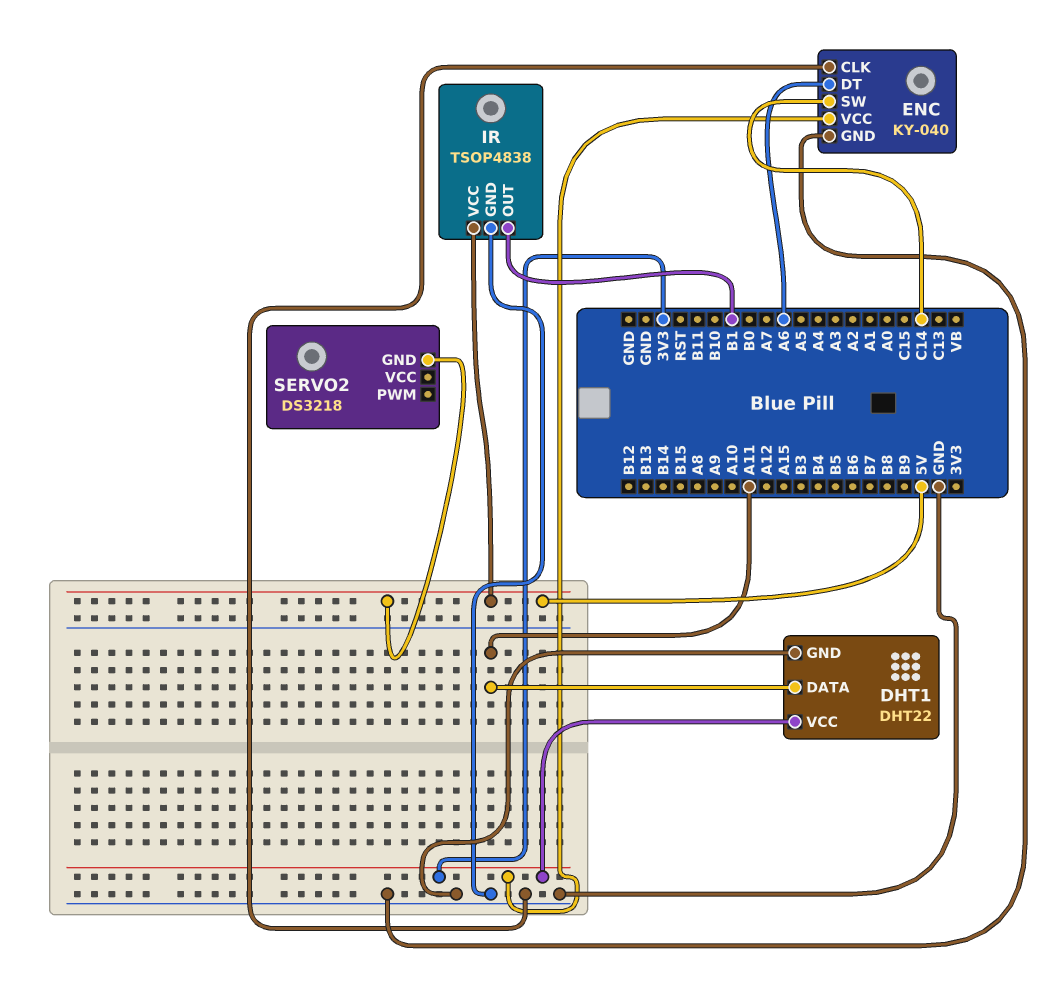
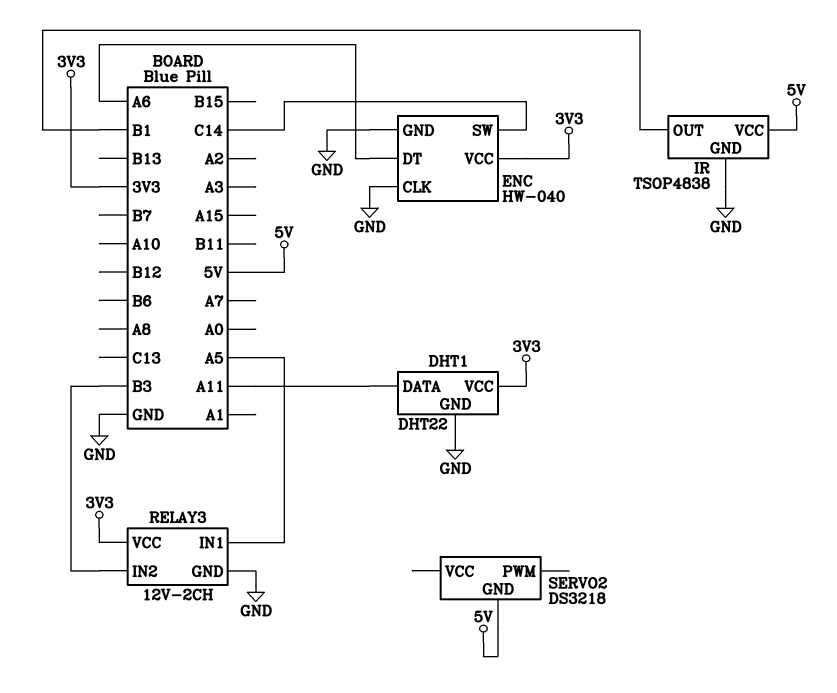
ENC: KY-040 -> HW-040
RELAY3: none -> 12V-2CH
RELAY3 pin GND: none -> GND
RELAY3 pin IN1: none -> A5
RELAY3 pin IN2: none -> B3
RELAY3 pin VCC: none -> 3V3

